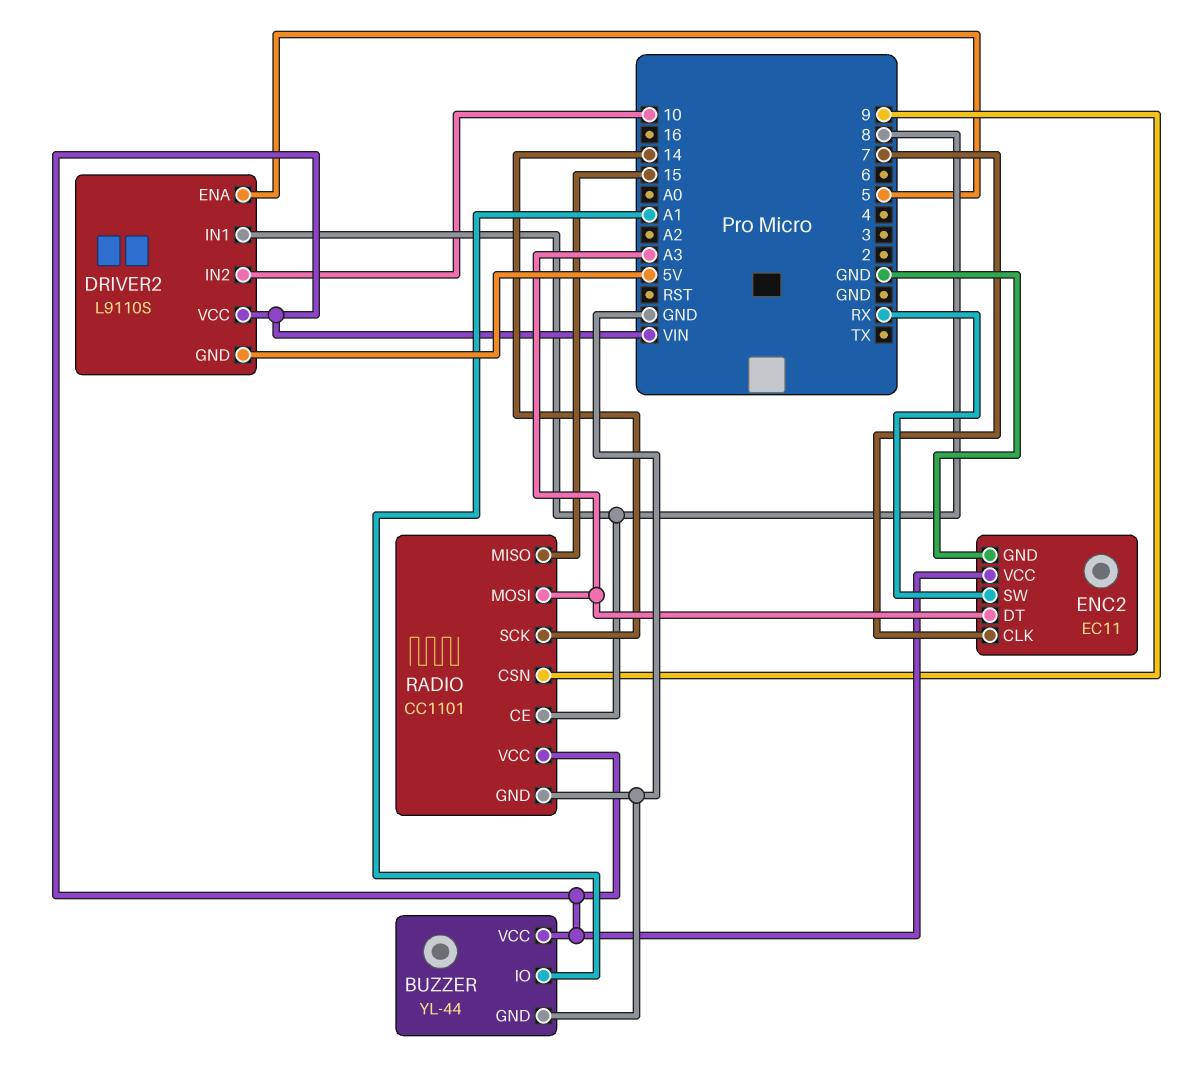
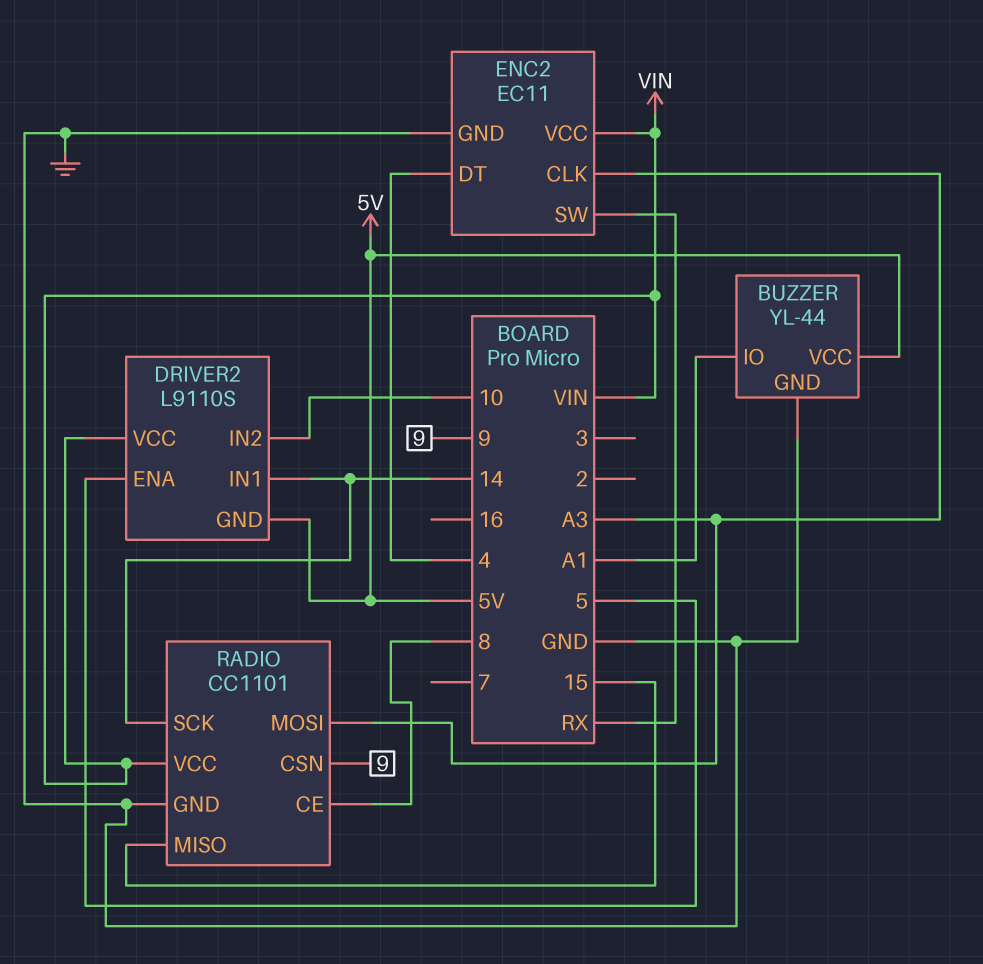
BUZZER pin VCC: VIN -> 5V
DRIVER2 pin IN1: 8 -> 14
ENC2 pin CLK: 7 -> A3
ENC2 pin DT: A3 -> 4

